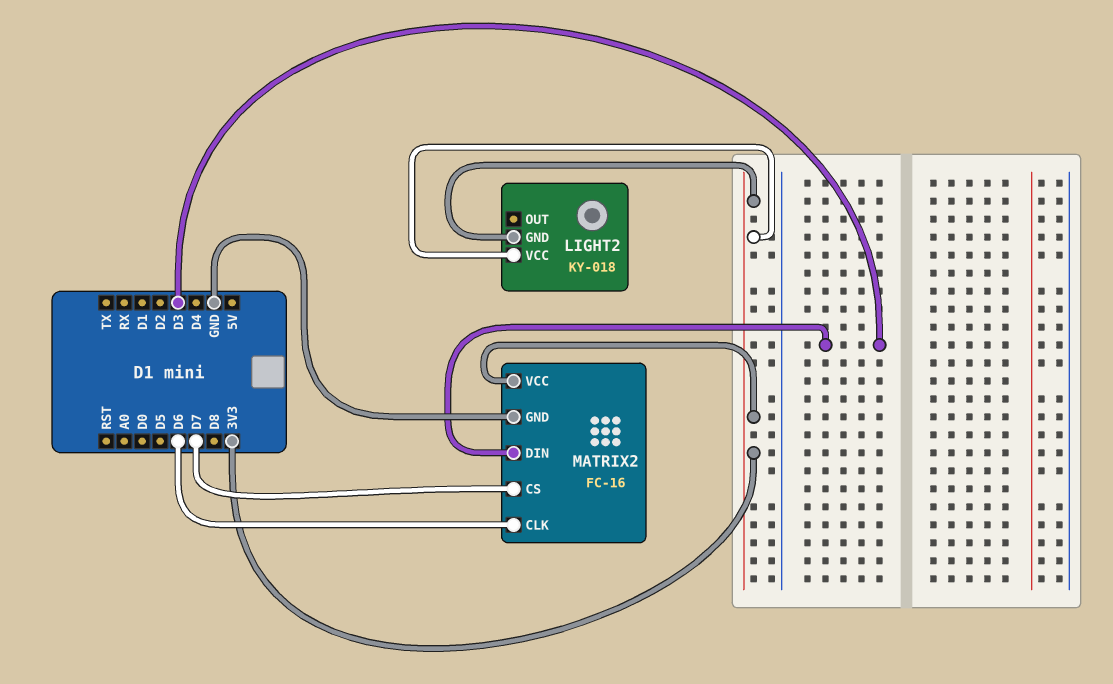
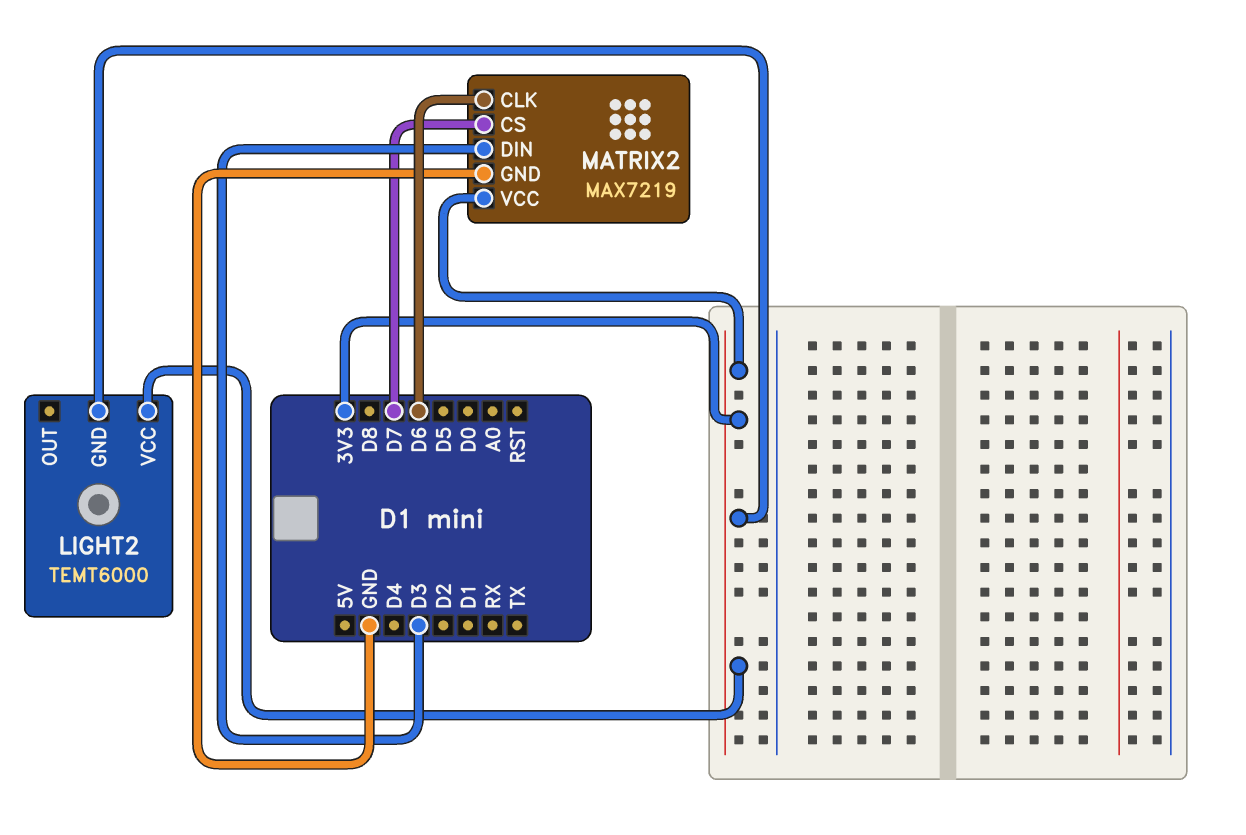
LIGHT2: KY-018 -> TEMT6000
MATRIX2: FC-16 -> MAX7219

